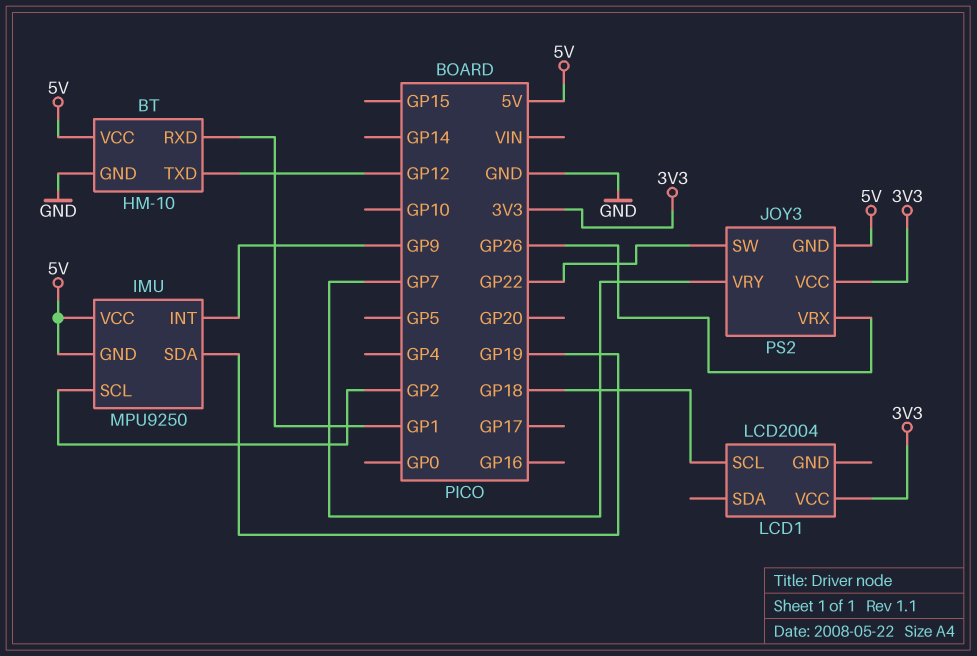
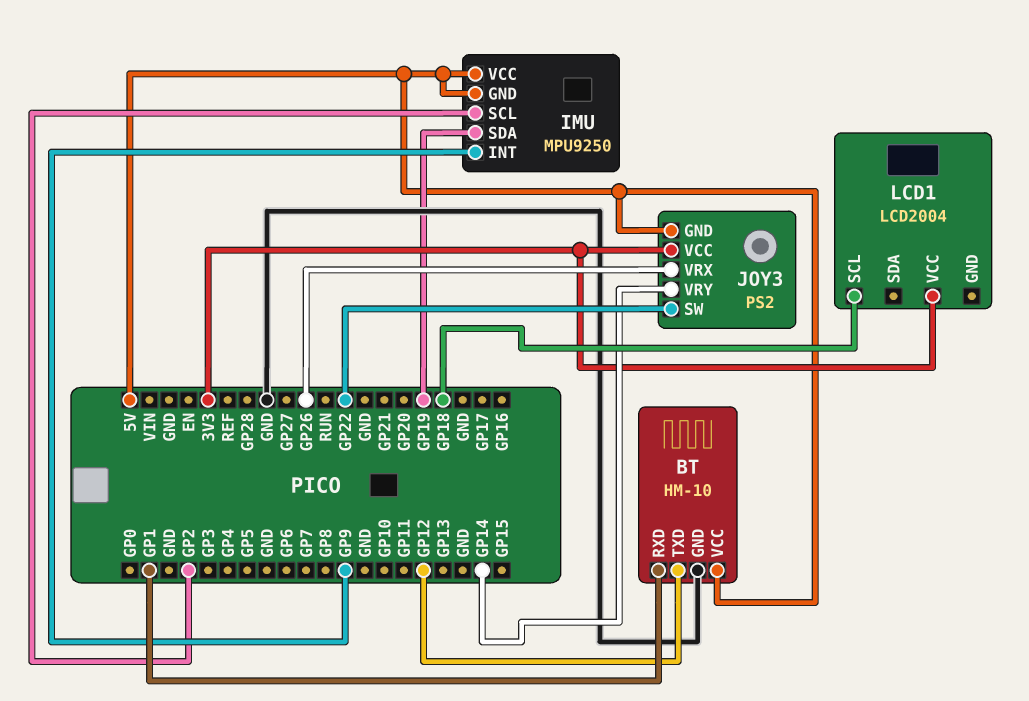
JOY3 pin VRY: GP7 -> GP14

